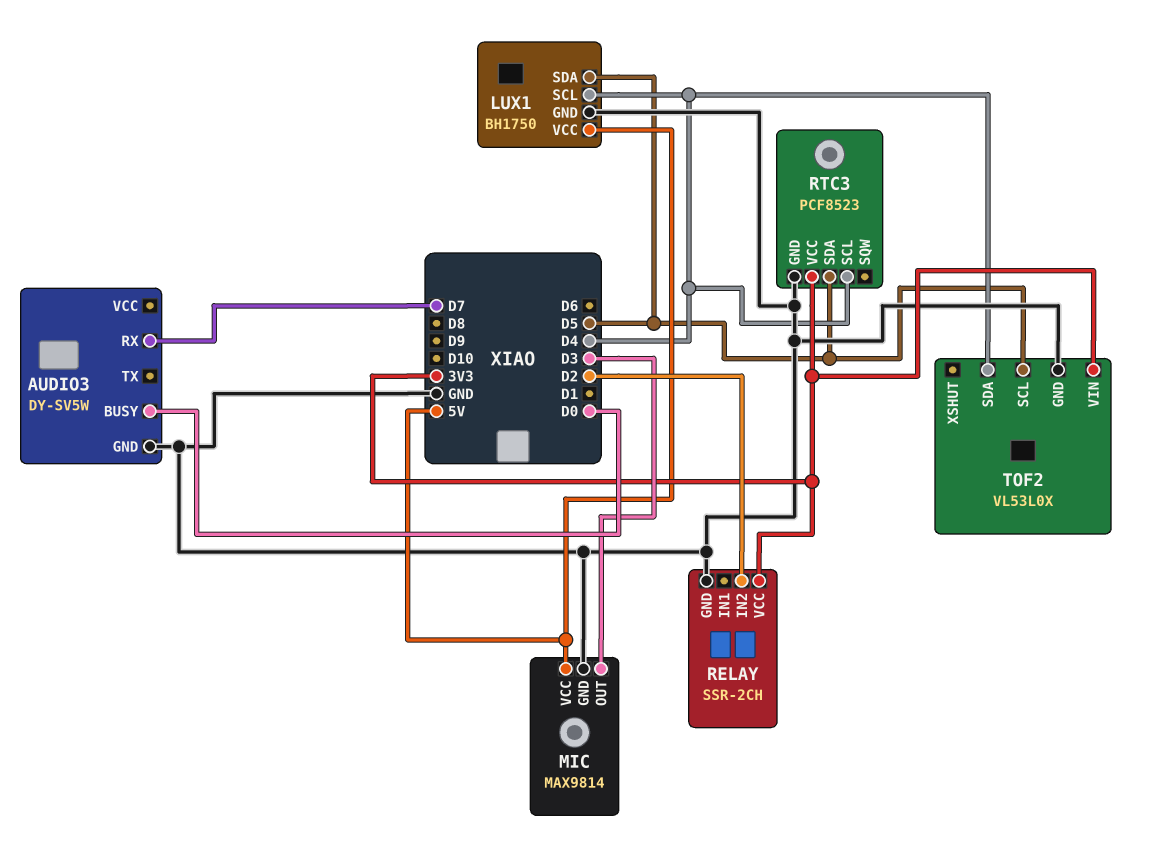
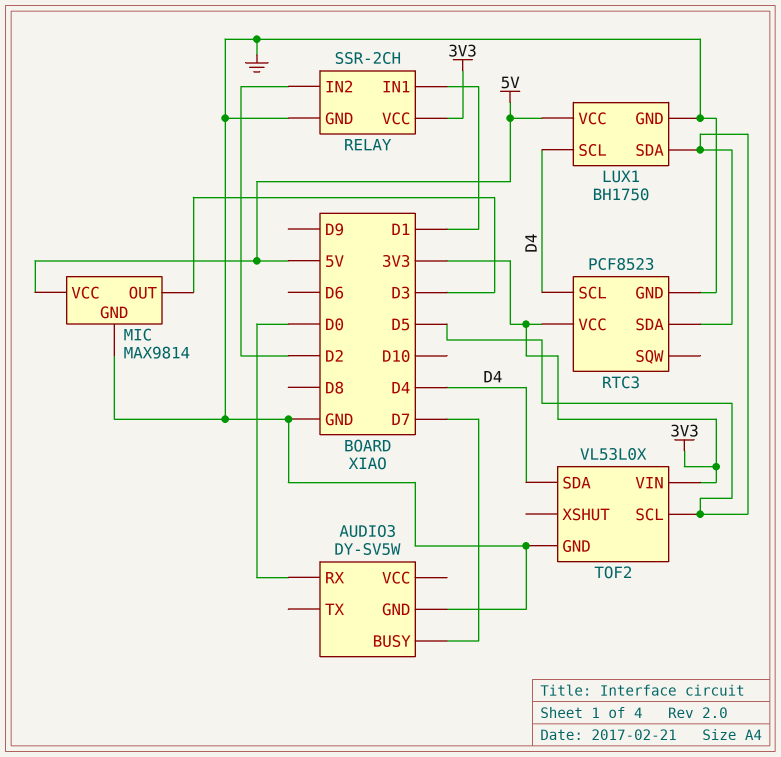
AUDIO3 pin BUSY: D0 -> D7
AUDIO3 pin RX: D7 -> D0
RELAY pin IN1: none -> D1

